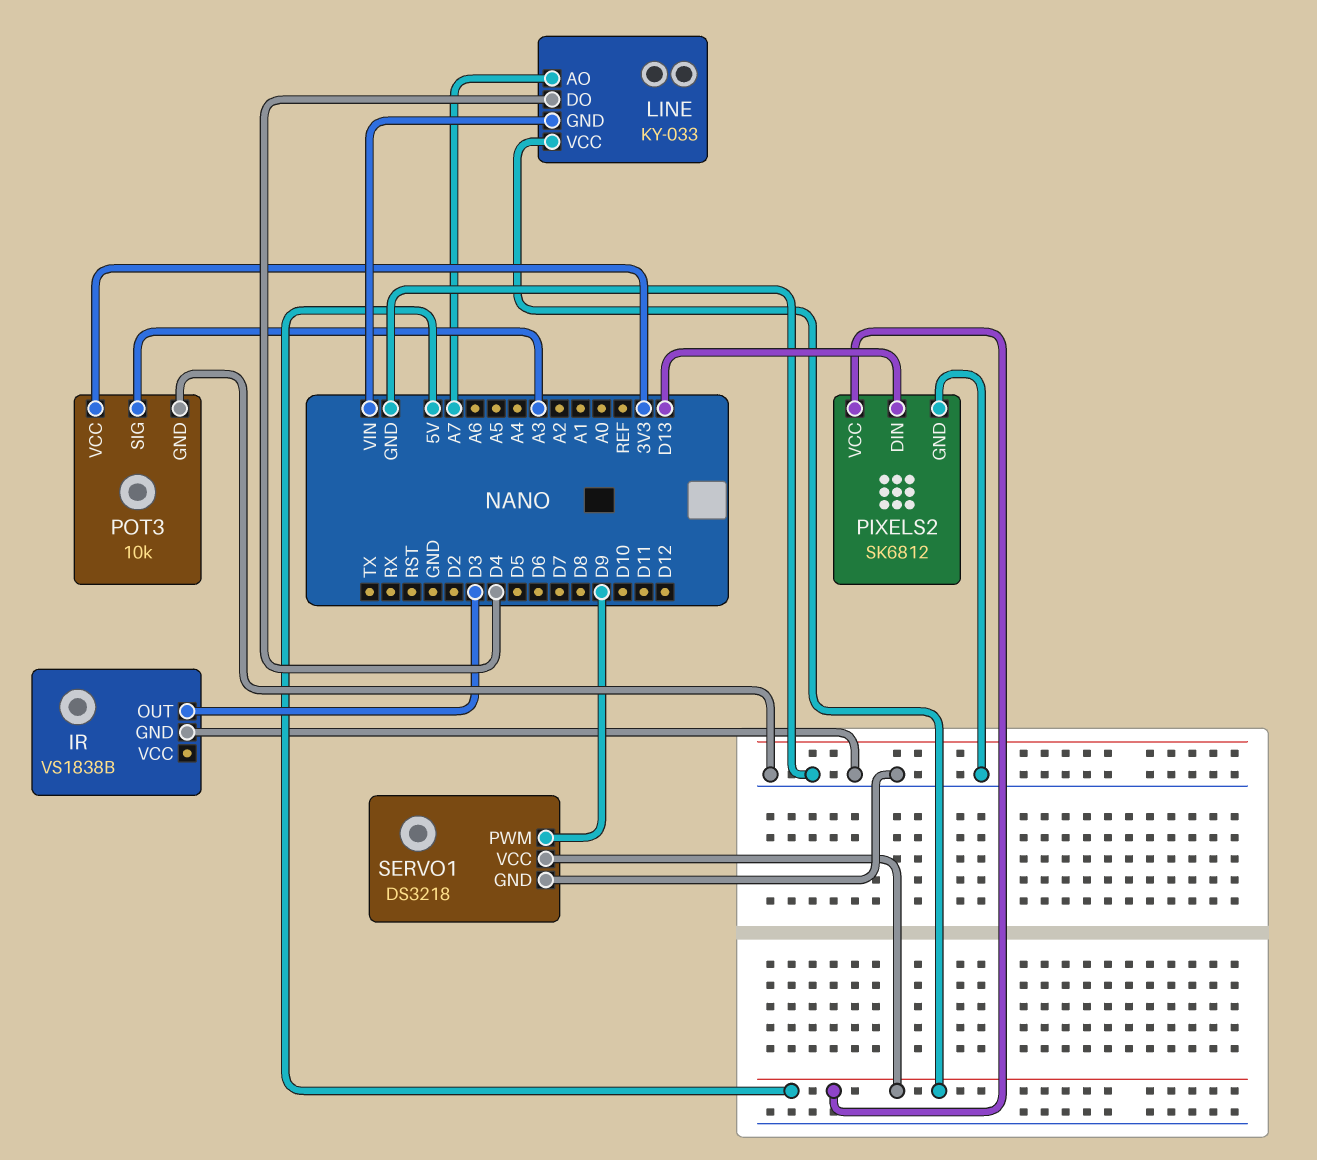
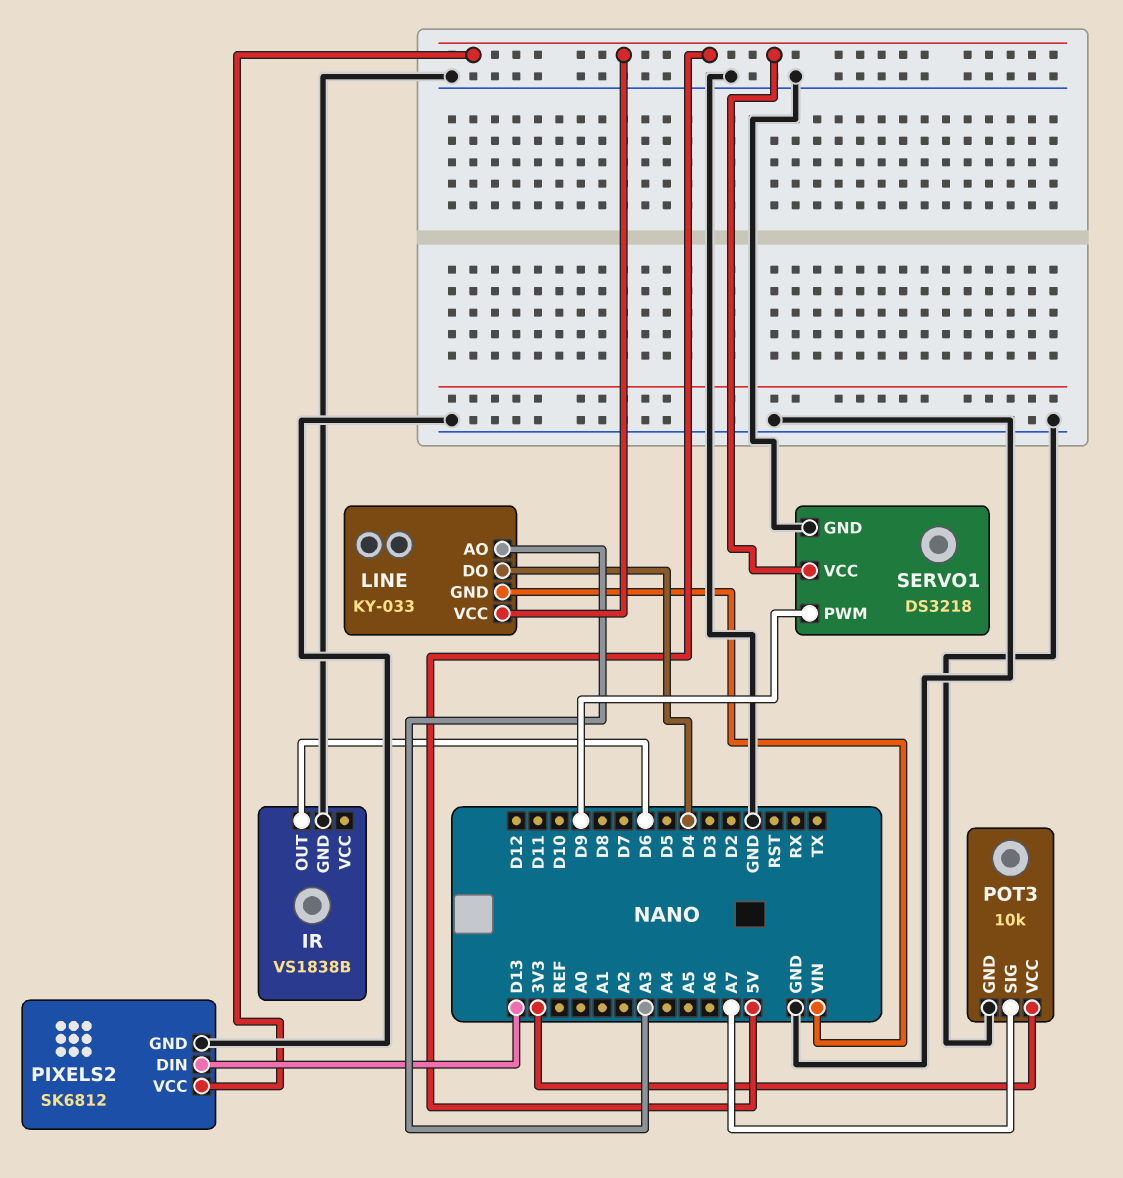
IR pin OUT: D3 -> D6
LINE pin AO: A7 -> A3
POT3 pin SIG: A3 -> A7

